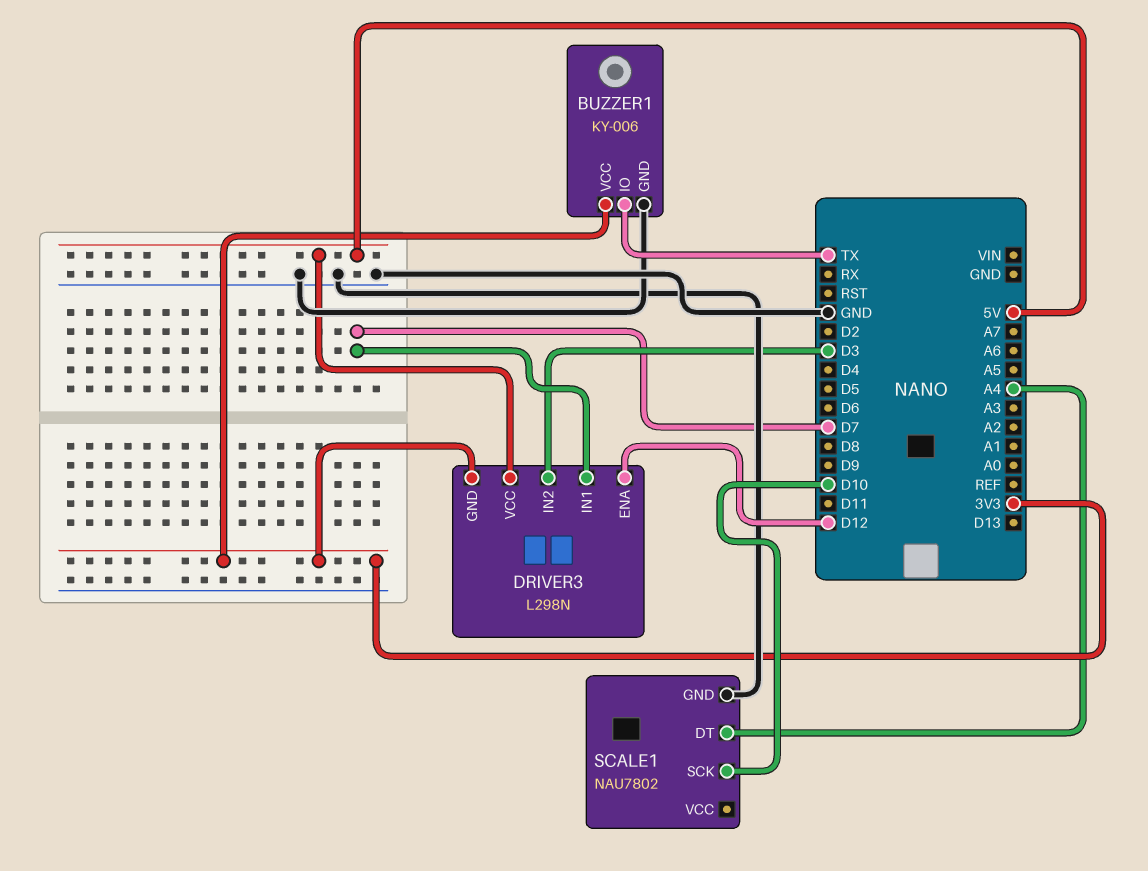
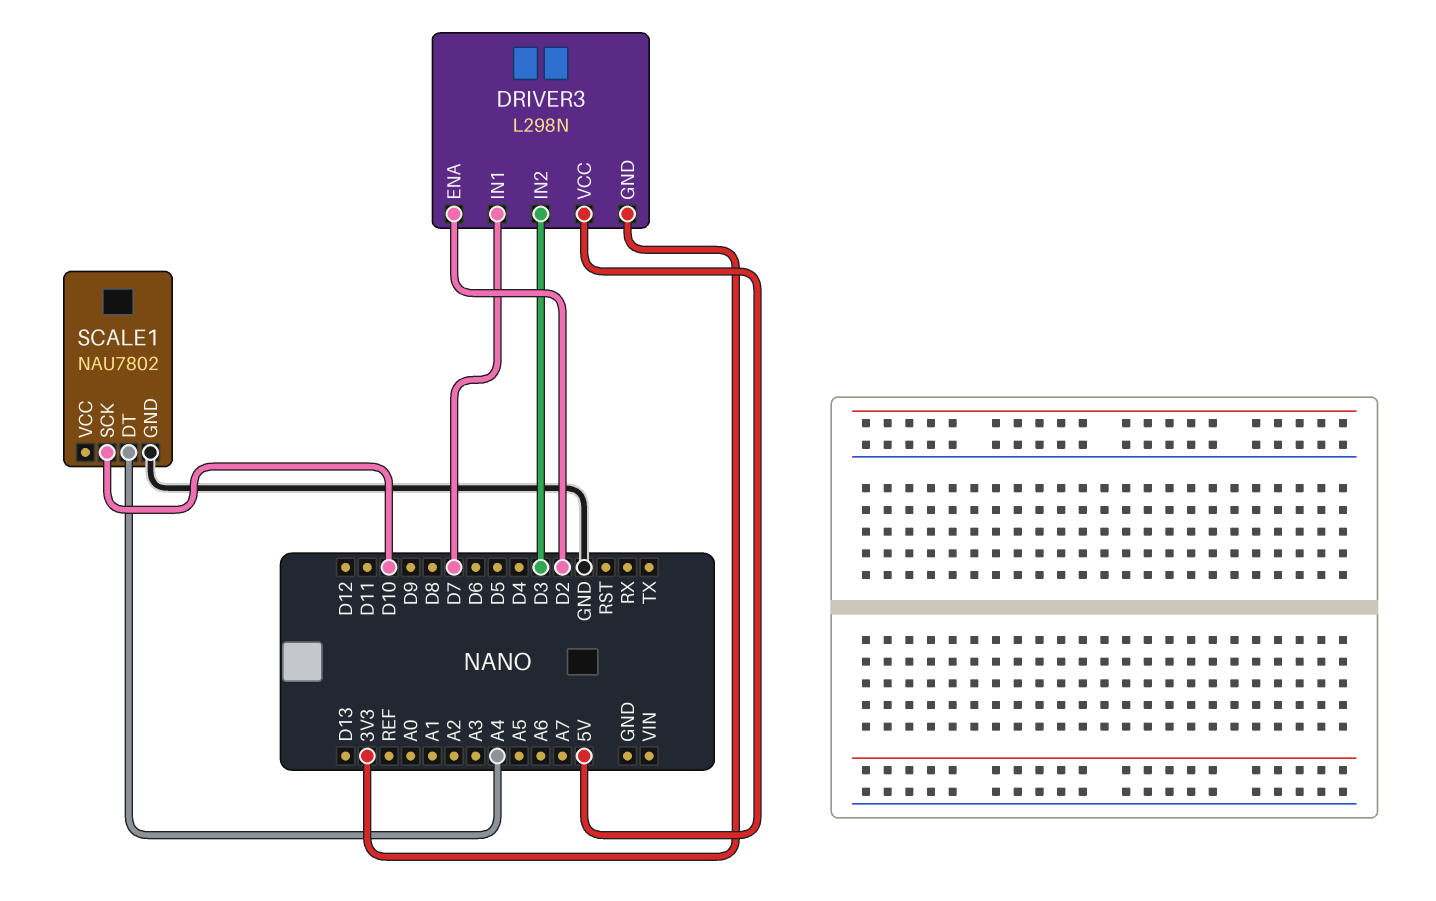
BUZZER1: KY-006 -> none
BUZZER1 pin GND: GND -> none
BUZZER1 pin IO: TX -> none
BUZZER1 pin VCC: 3V3 -> none
DRIVER3 pin ENA: D12 -> D2

